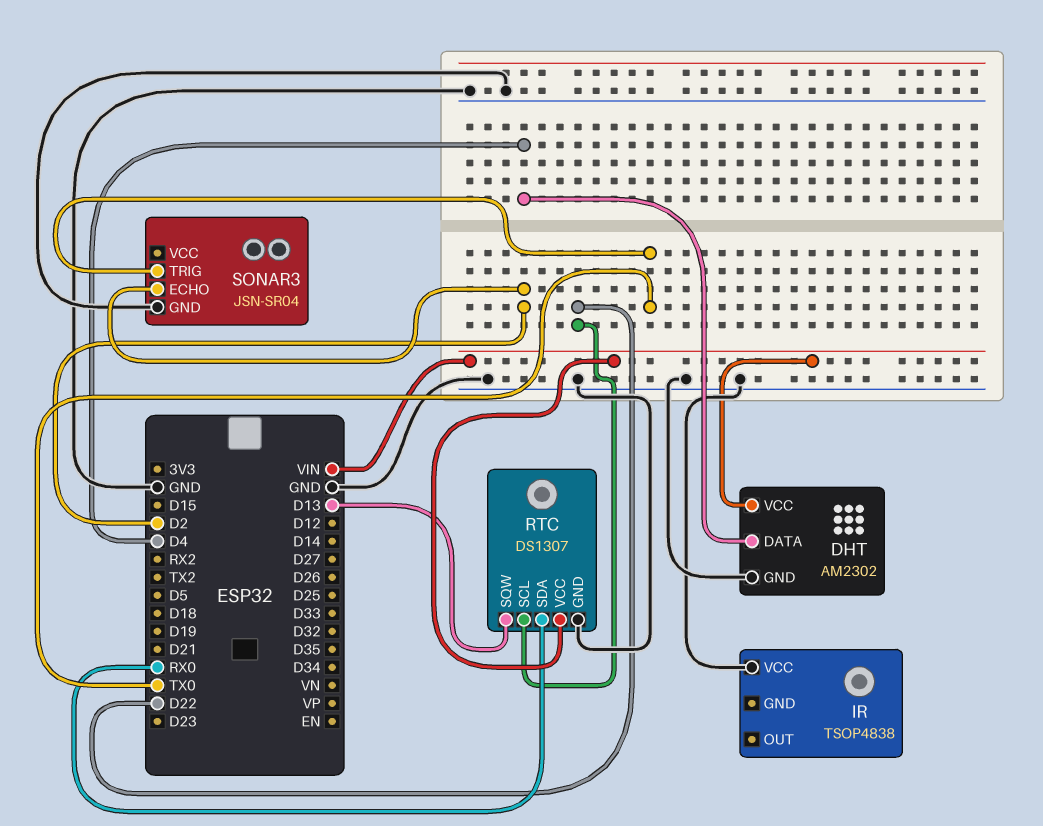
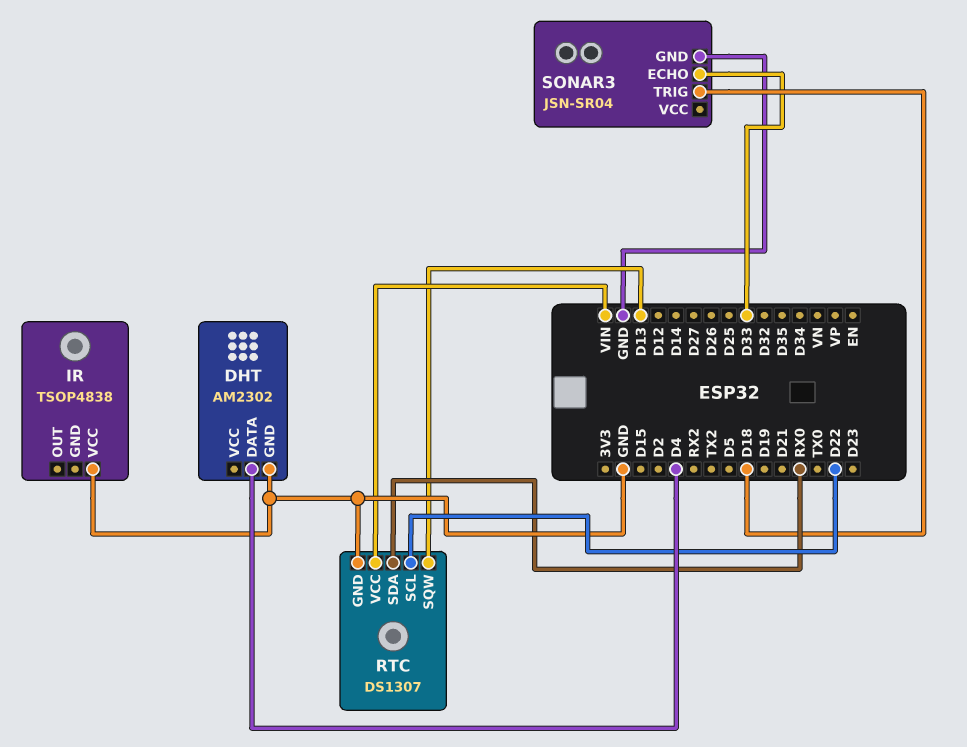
DHT pin VCC: VIN -> none
SONAR3 pin ECHO: D2 -> D33
SONAR3 pin TRIG: TX0 -> D18

